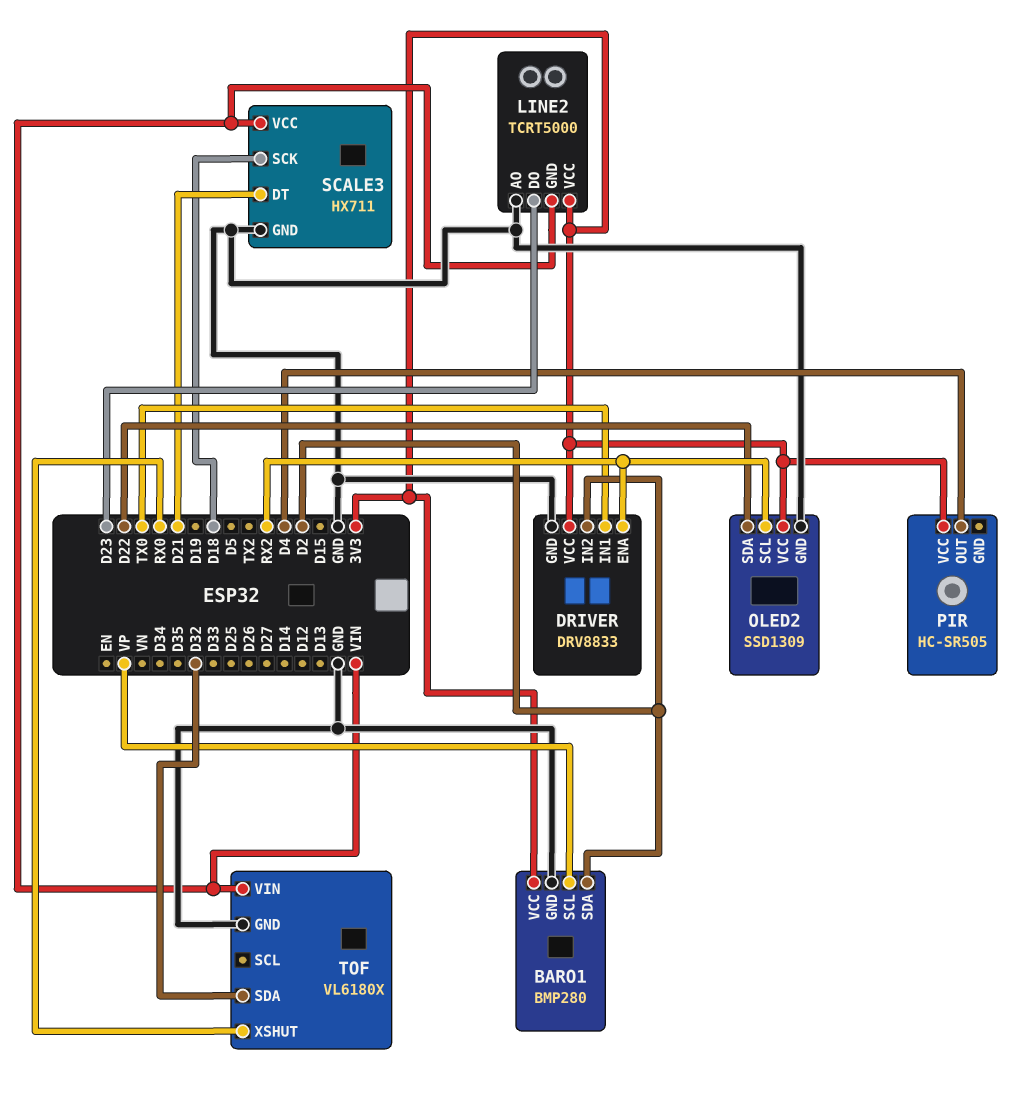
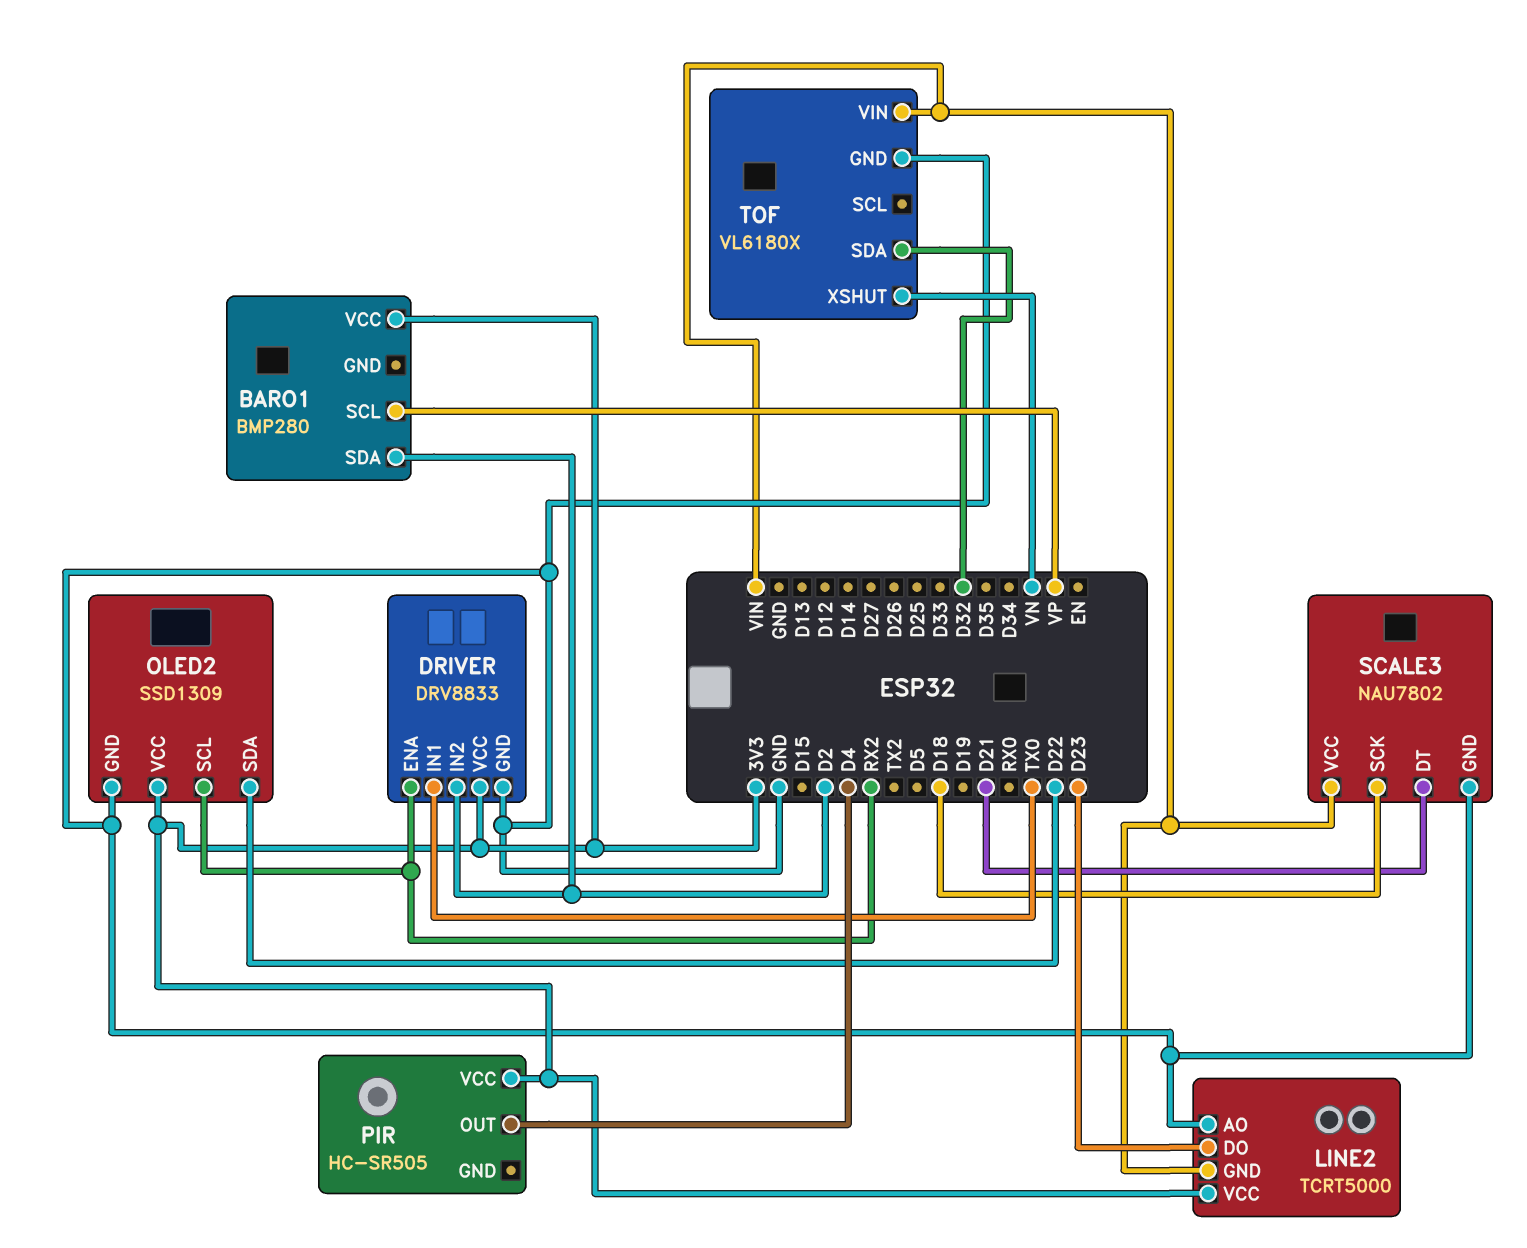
BARO1 pin GND: GND -> none
SCALE3: HX711 -> NAU7802
TOF pin XSHUT: RX0 -> VN

